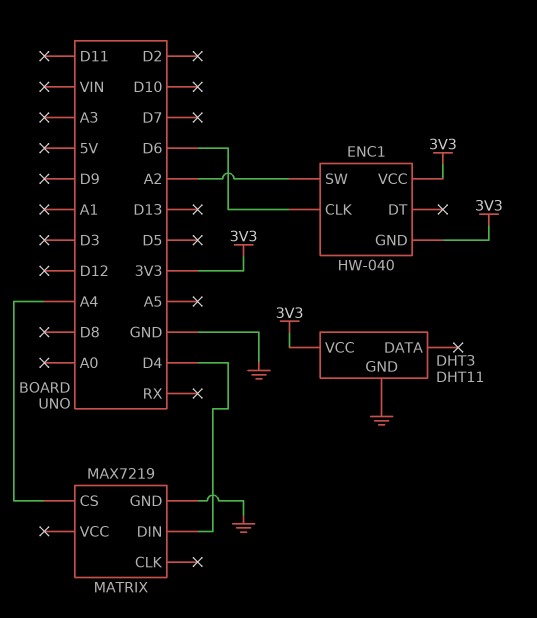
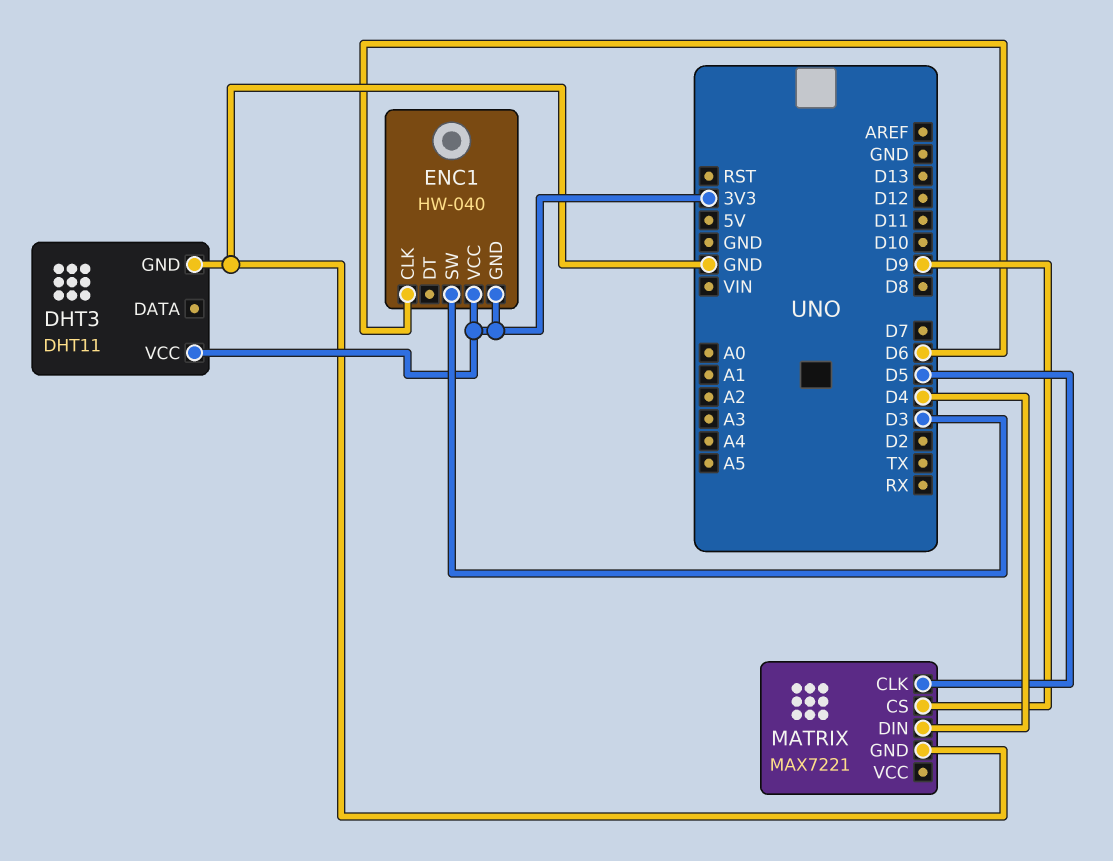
ENC1 pin SW: A2 -> D3
MATRIX: MAX7219 -> MAX7221
MATRIX pin CLK: none -> D5
MATRIX pin CS: A4 -> D9

